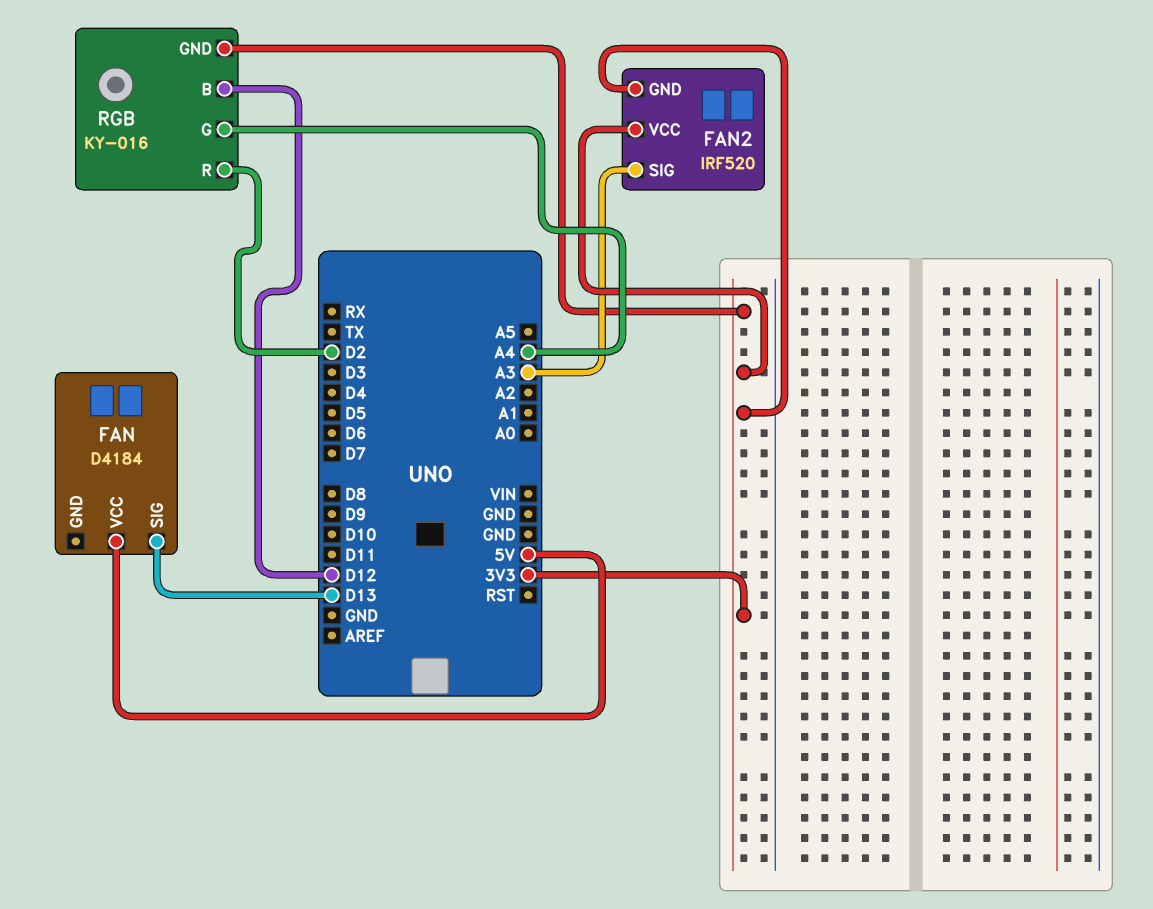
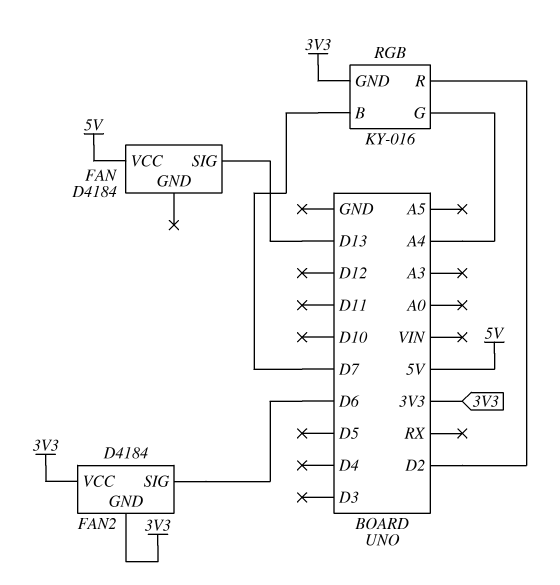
FAN2: IRF520 -> D4184
FAN2 pin SIG: A3 -> D6
RGB pin B: D12 -> D7

